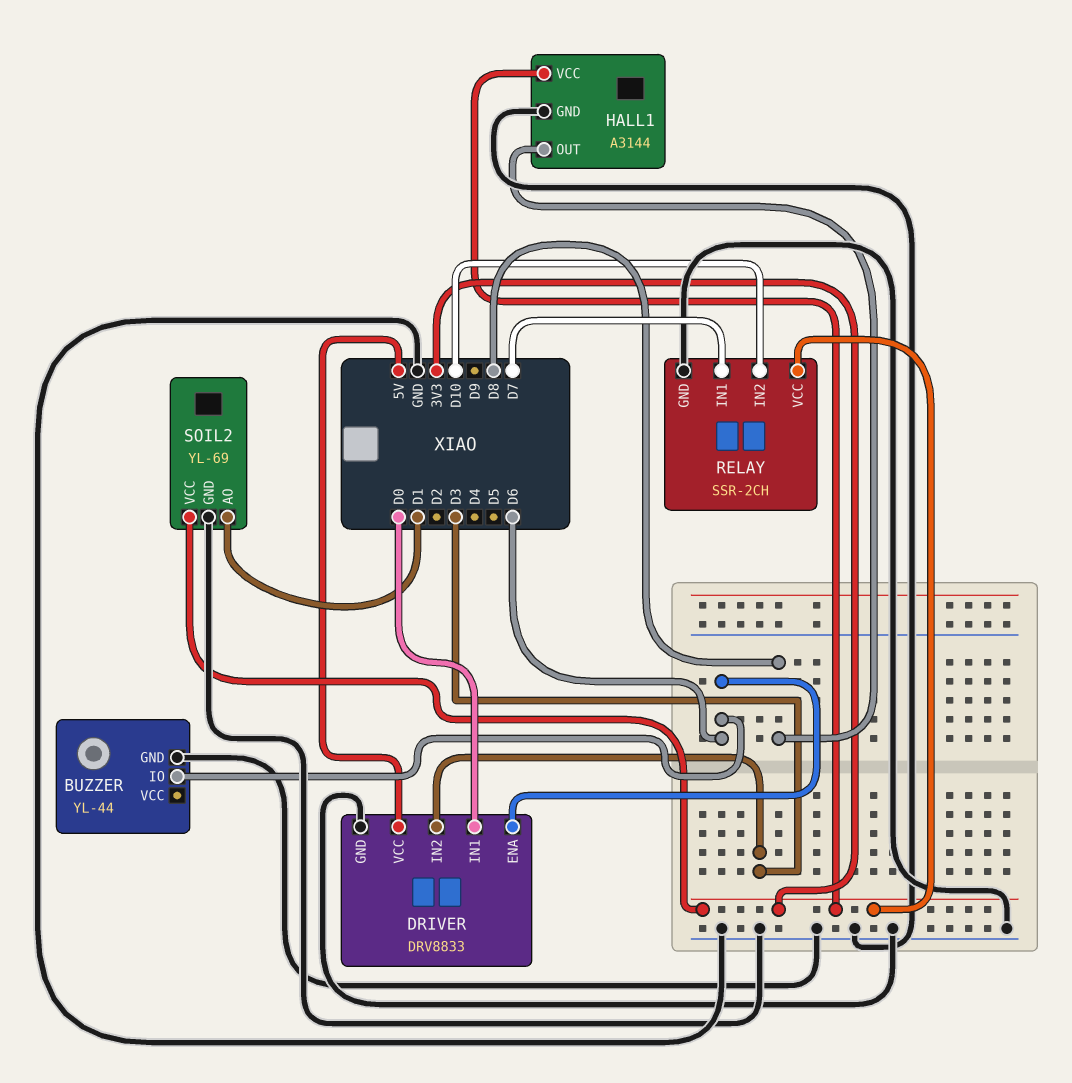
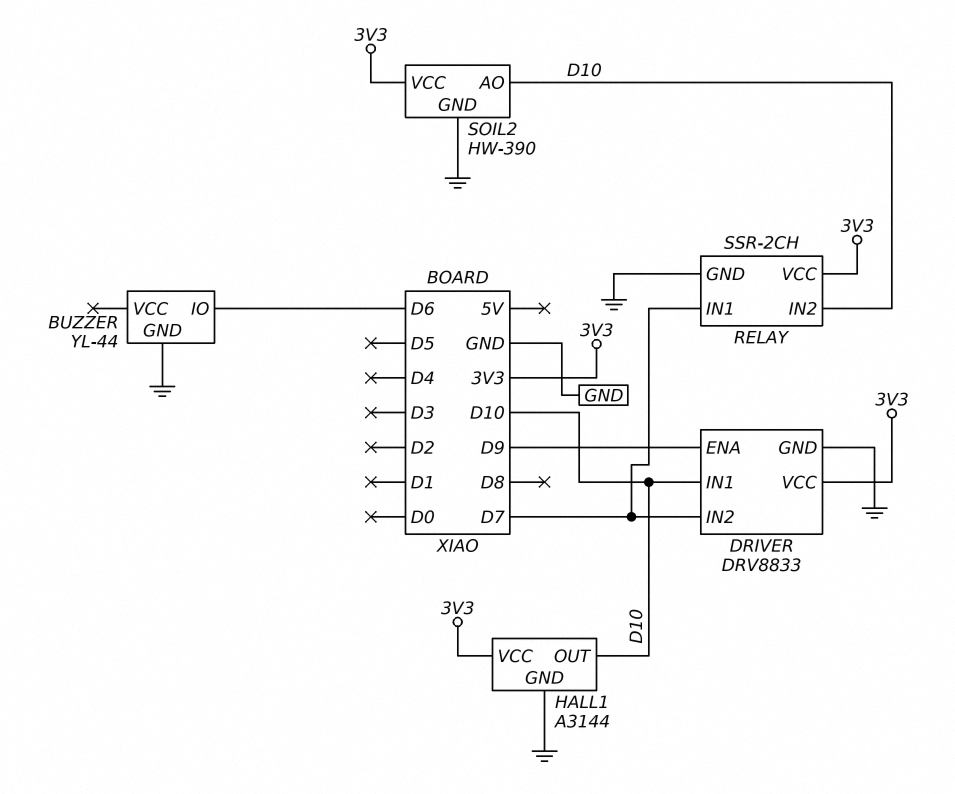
DRIVER pin ENA: D6 -> D9
DRIVER pin IN1: D0 -> D10
DRIVER pin IN2: D3 -> D7
DRIVER pin VCC: 5V -> 3V3
HALL1 pin OUT: D8 -> D10
SOIL2: YL-69 -> HW-390
SOIL2 pin AO: D1 -> D10

